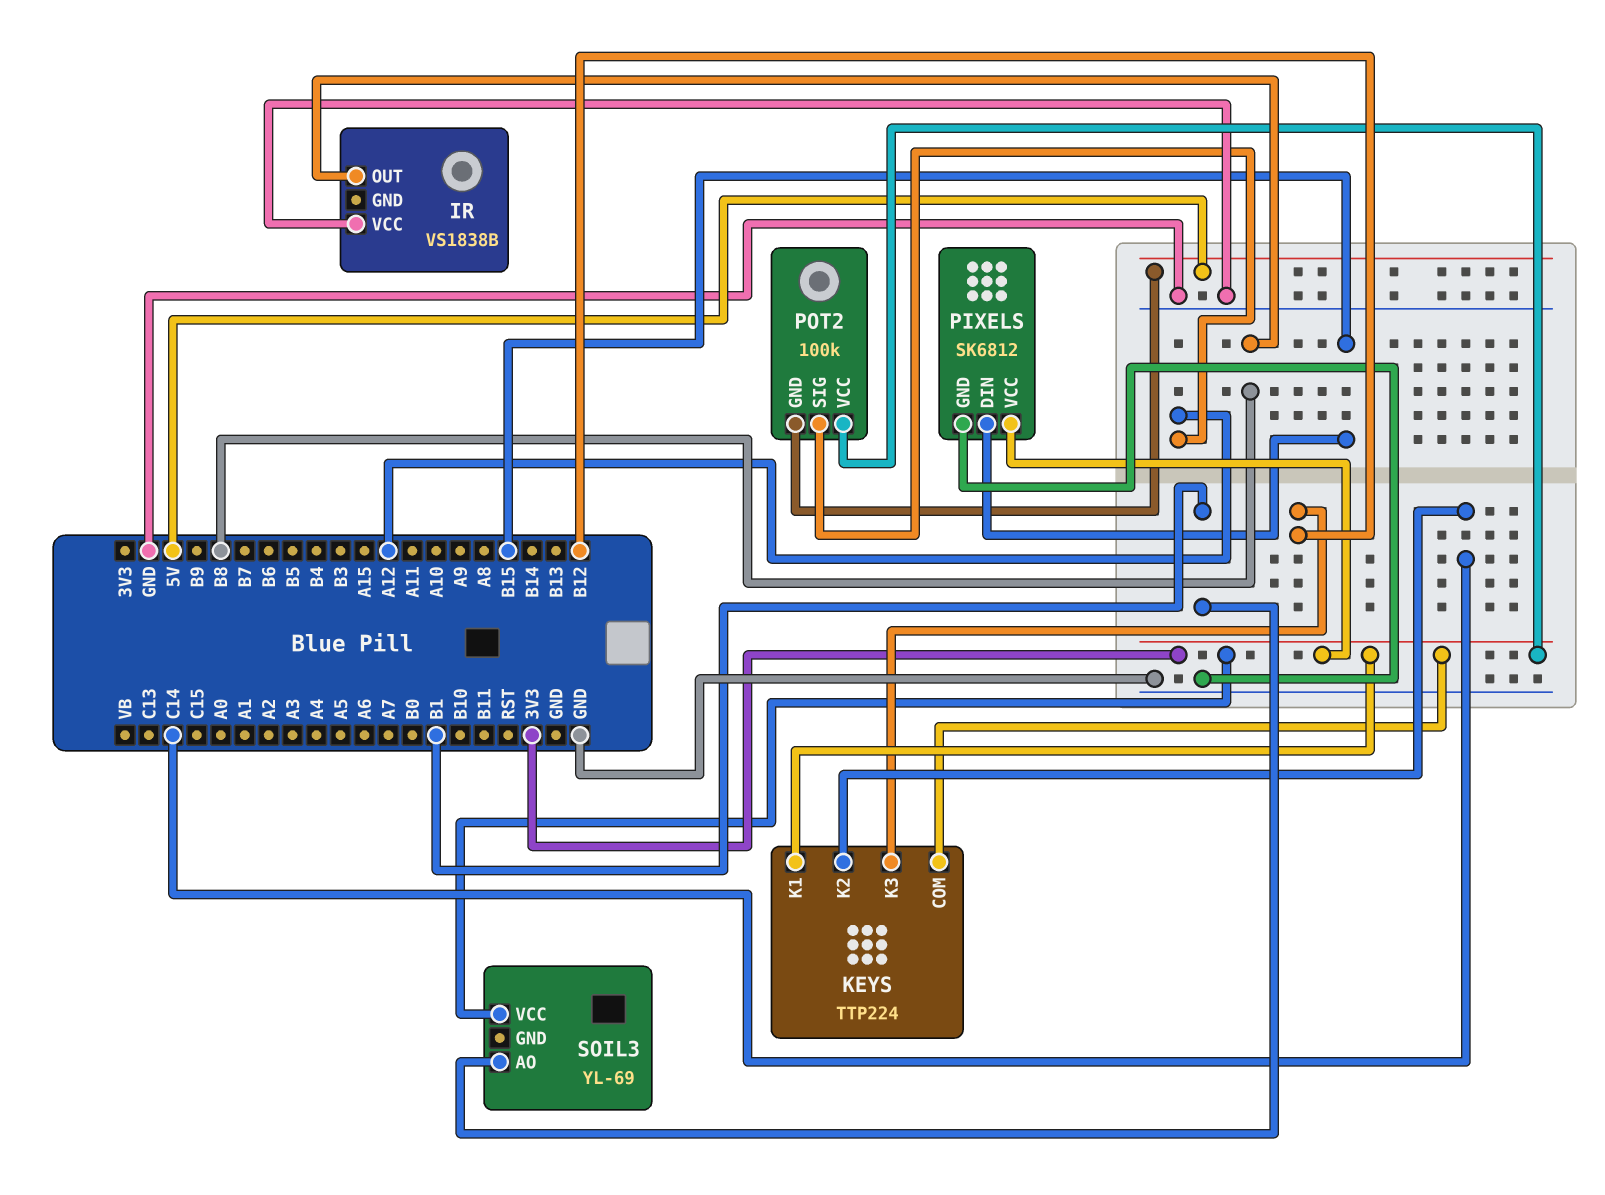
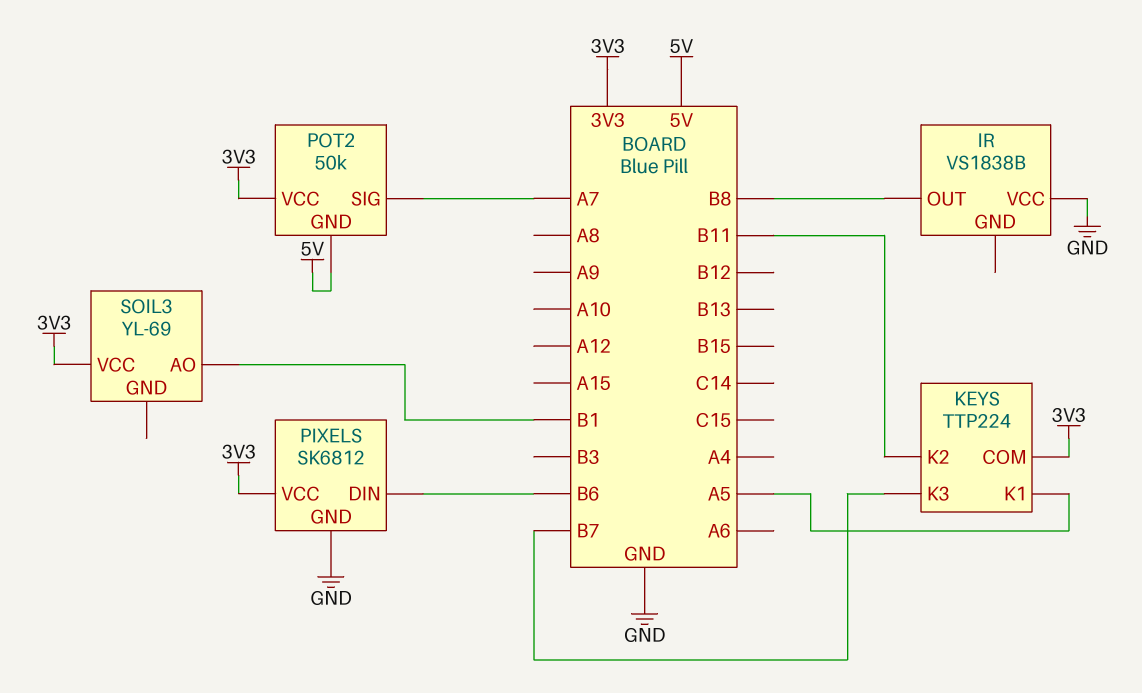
KEYS pin K1: 3V3 -> A5
KEYS pin K2: C14 -> B11
KEYS pin K3: B12 -> B7
PIXELS pin DIN: B15 -> B6
POT2: 100k -> 50k
POT2 pin SIG: A12 -> A7

